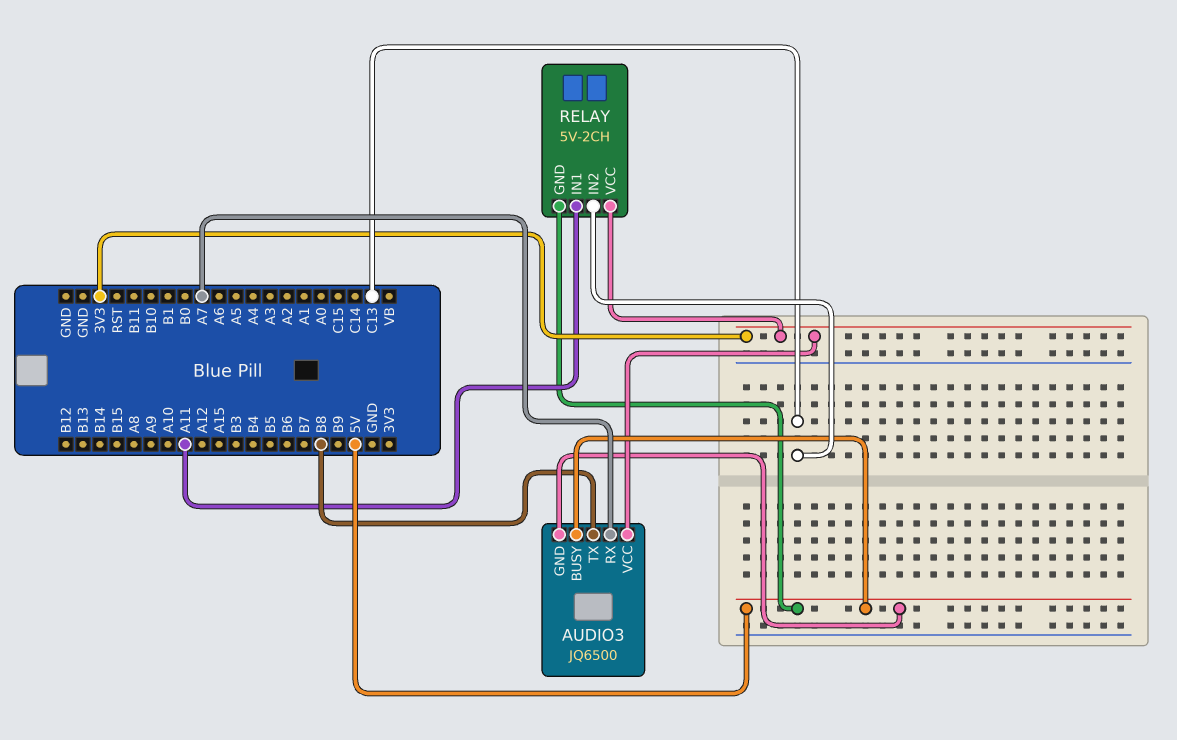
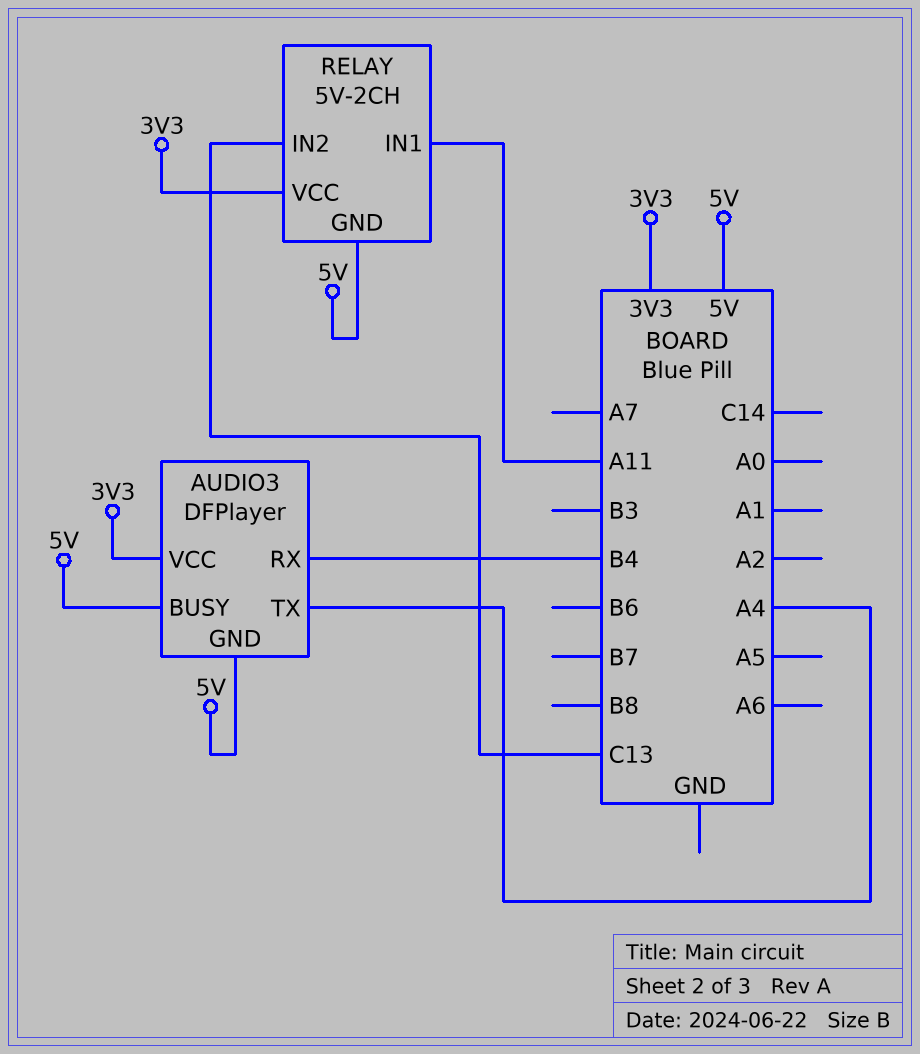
AUDIO3: JQ6500 -> DFPlayer
AUDIO3 pin RX: A7 -> B4
AUDIO3 pin TX: B8 -> A4

